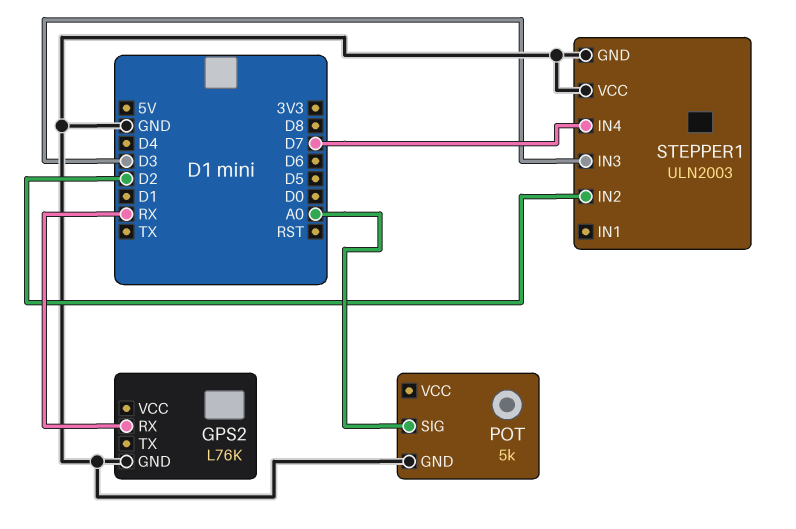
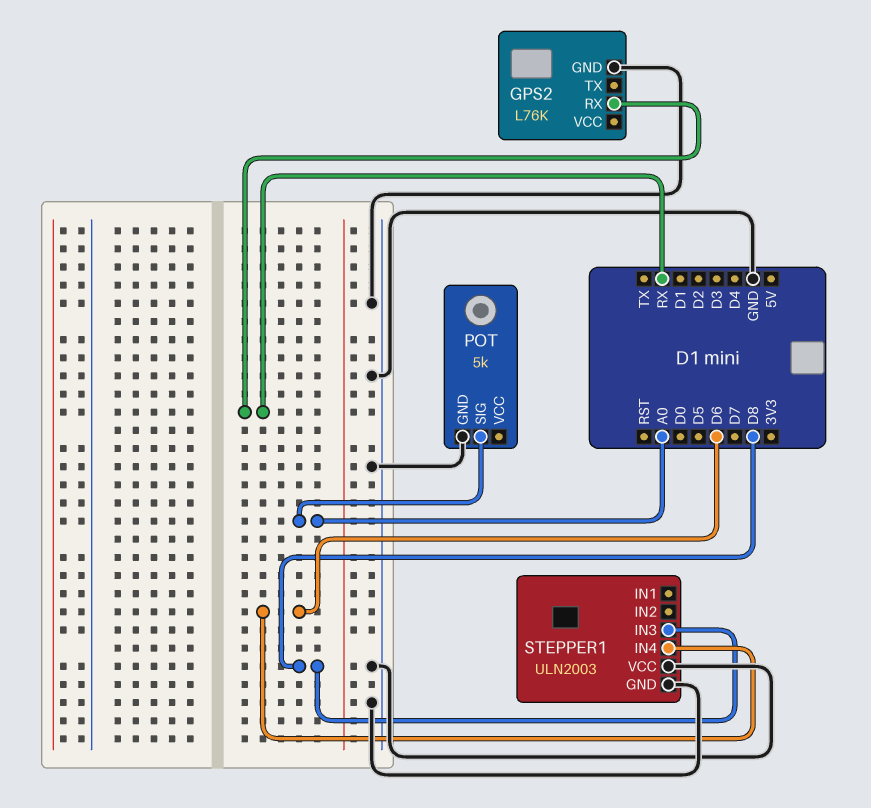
STEPPER1 pin IN2: D2 -> none
STEPPER1 pin IN3: D3 -> D8
STEPPER1 pin IN4: D7 -> D6

